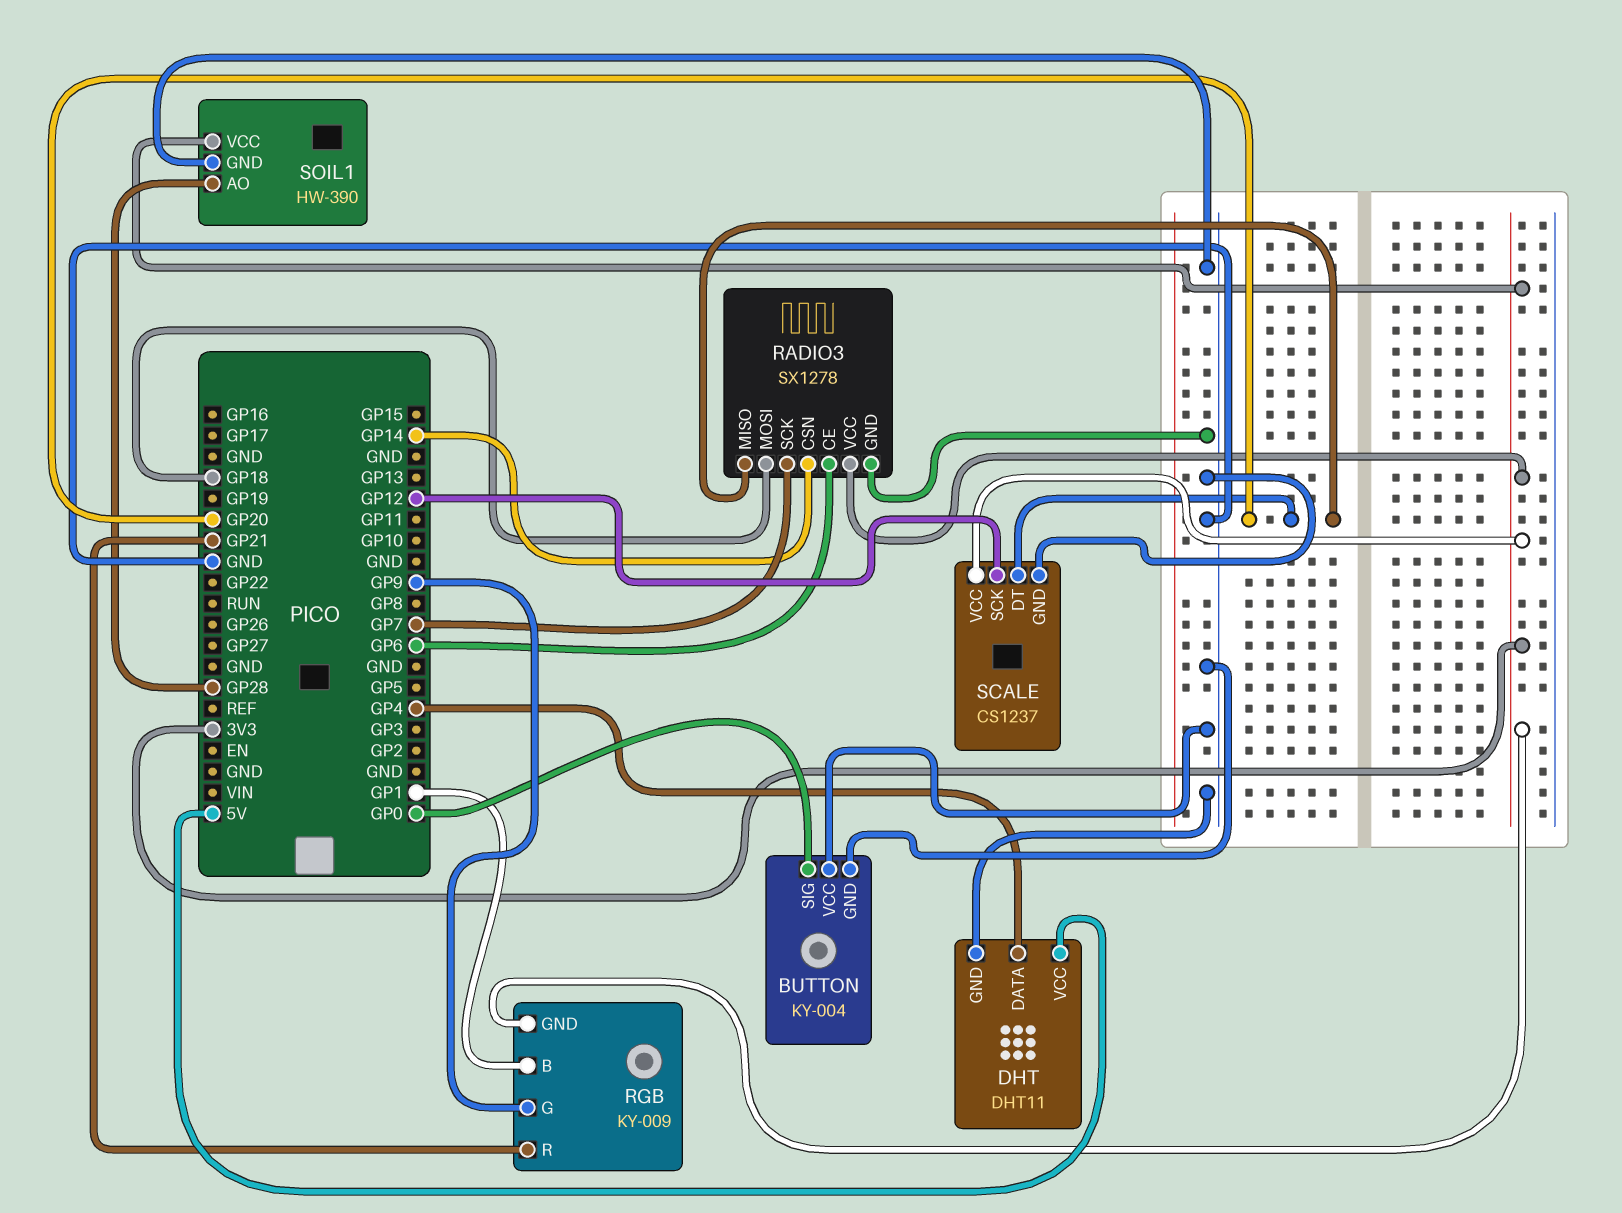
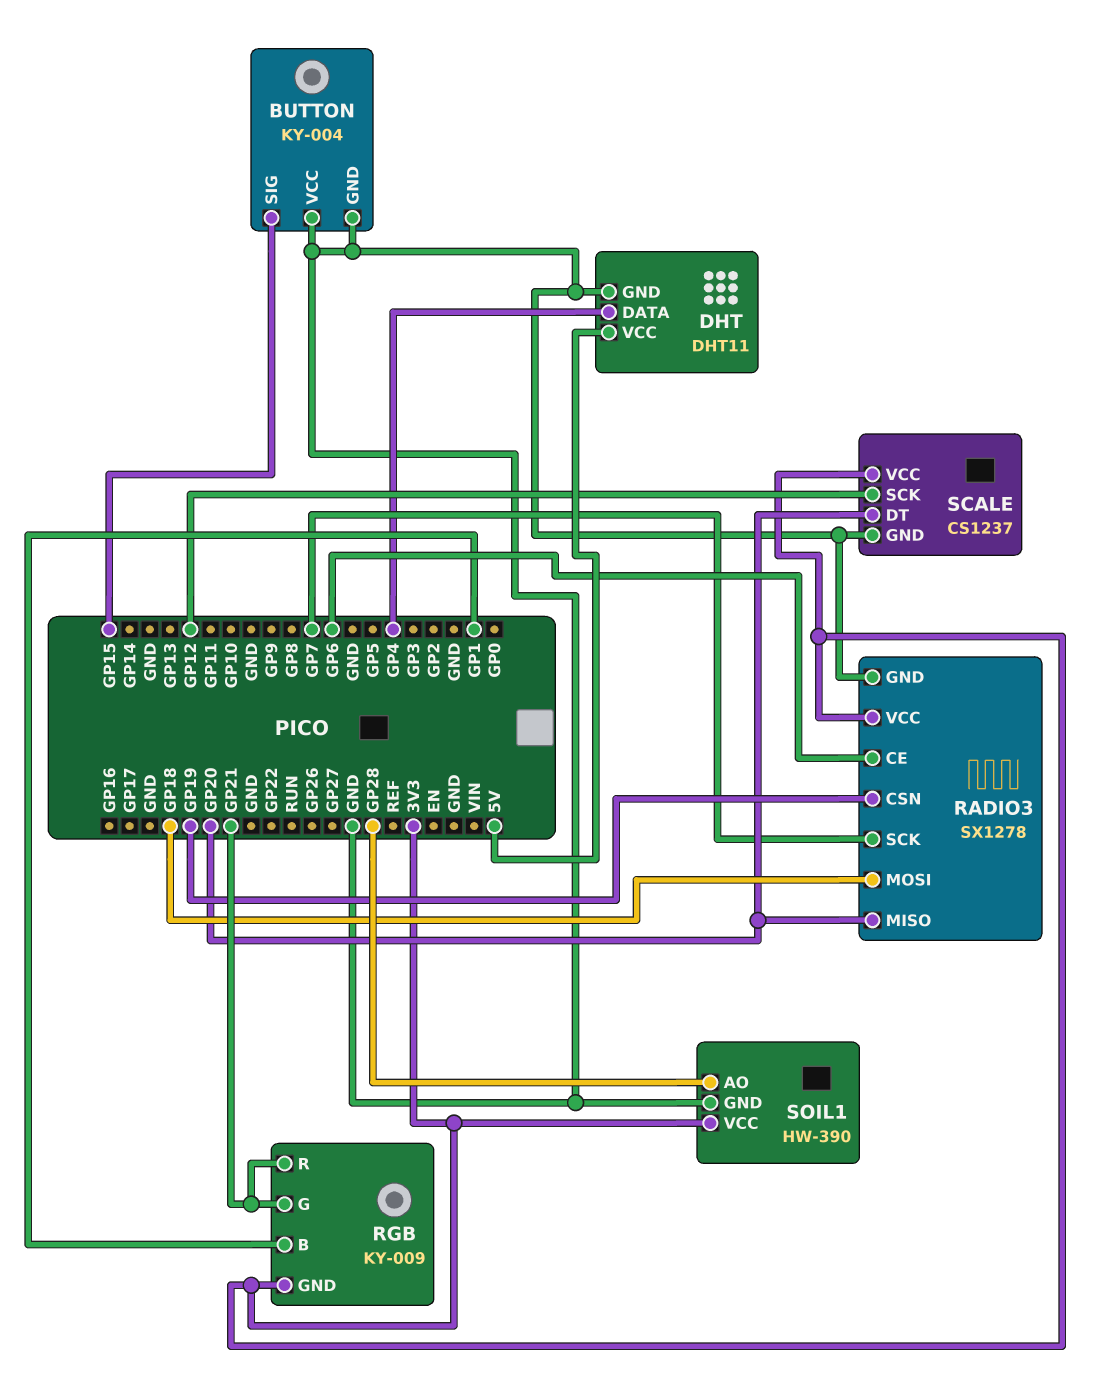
BUTTON pin SIG: GP0 -> GP15
RADIO3 pin CSN: GP14 -> GP19
RGB pin G: GP9 -> GP21

